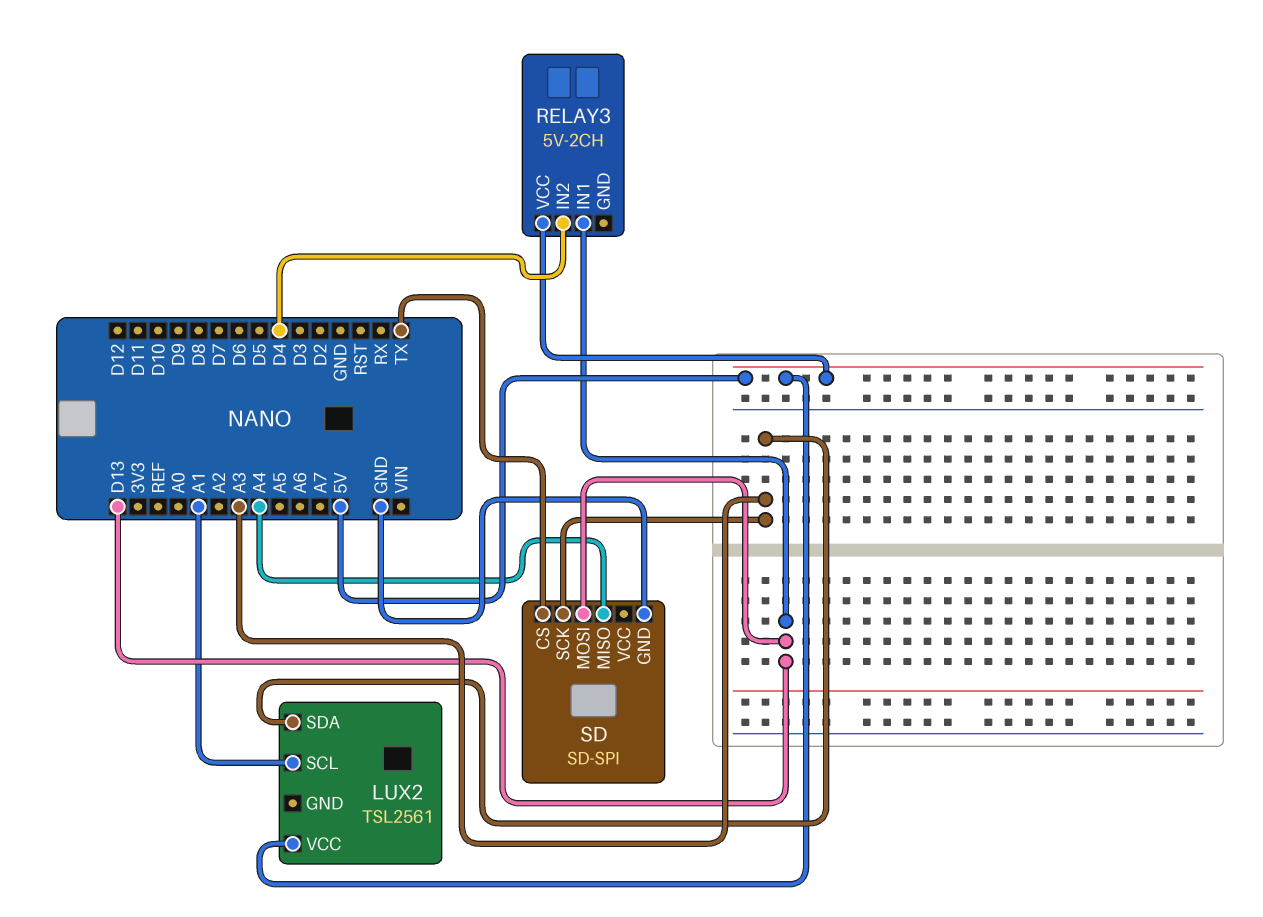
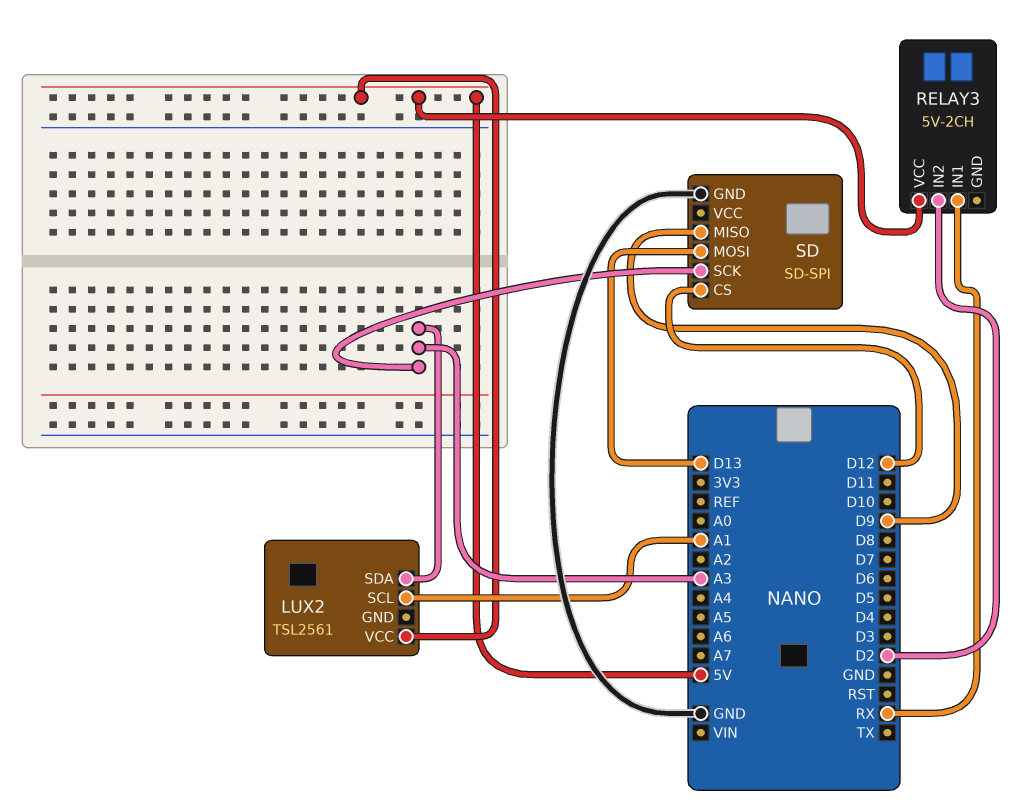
RELAY3 pin IN1: D13 -> RX
RELAY3 pin IN2: D4 -> D2
SD pin CS: TX -> D12
SD pin MISO: A4 -> D9

